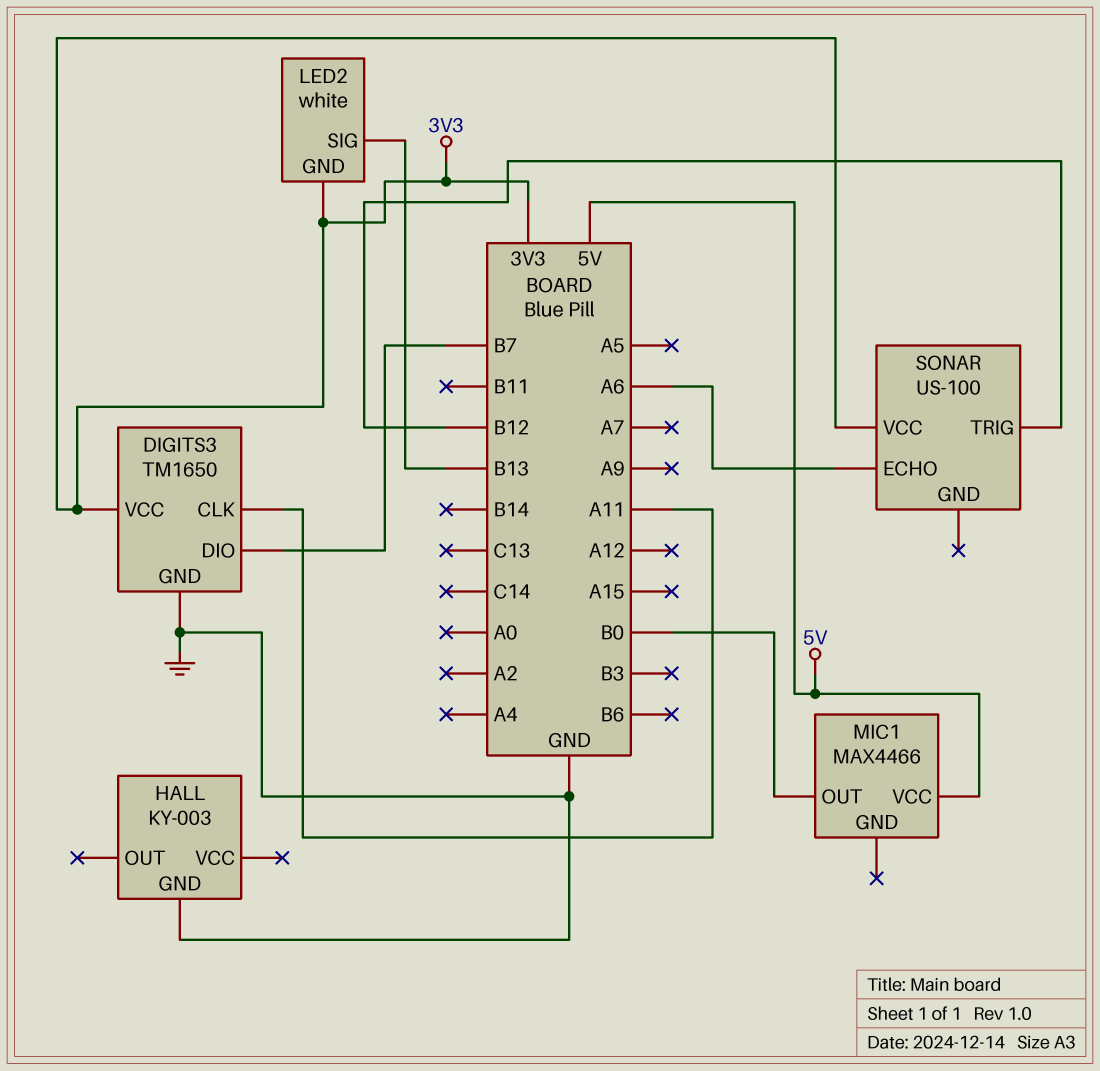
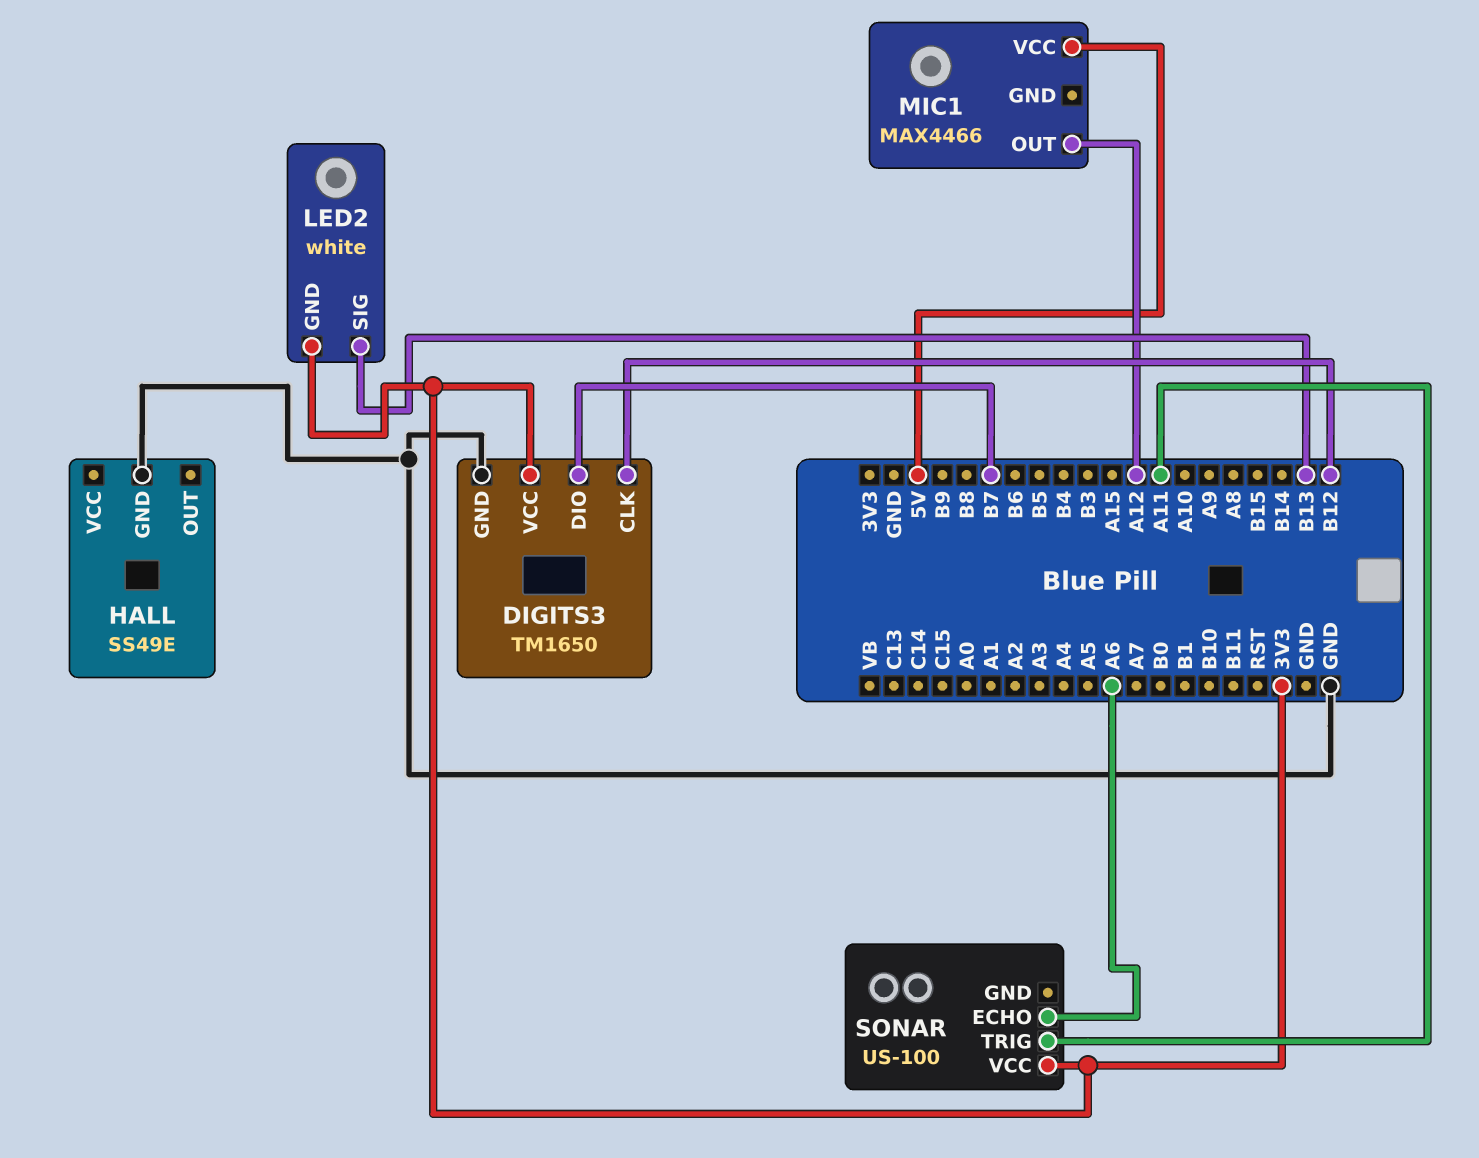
DIGITS3 pin CLK: A11 -> B12
HALL: KY-003 -> SS49E
MIC1 pin OUT: B0 -> A12
SONAR pin TRIG: B12 -> A11

